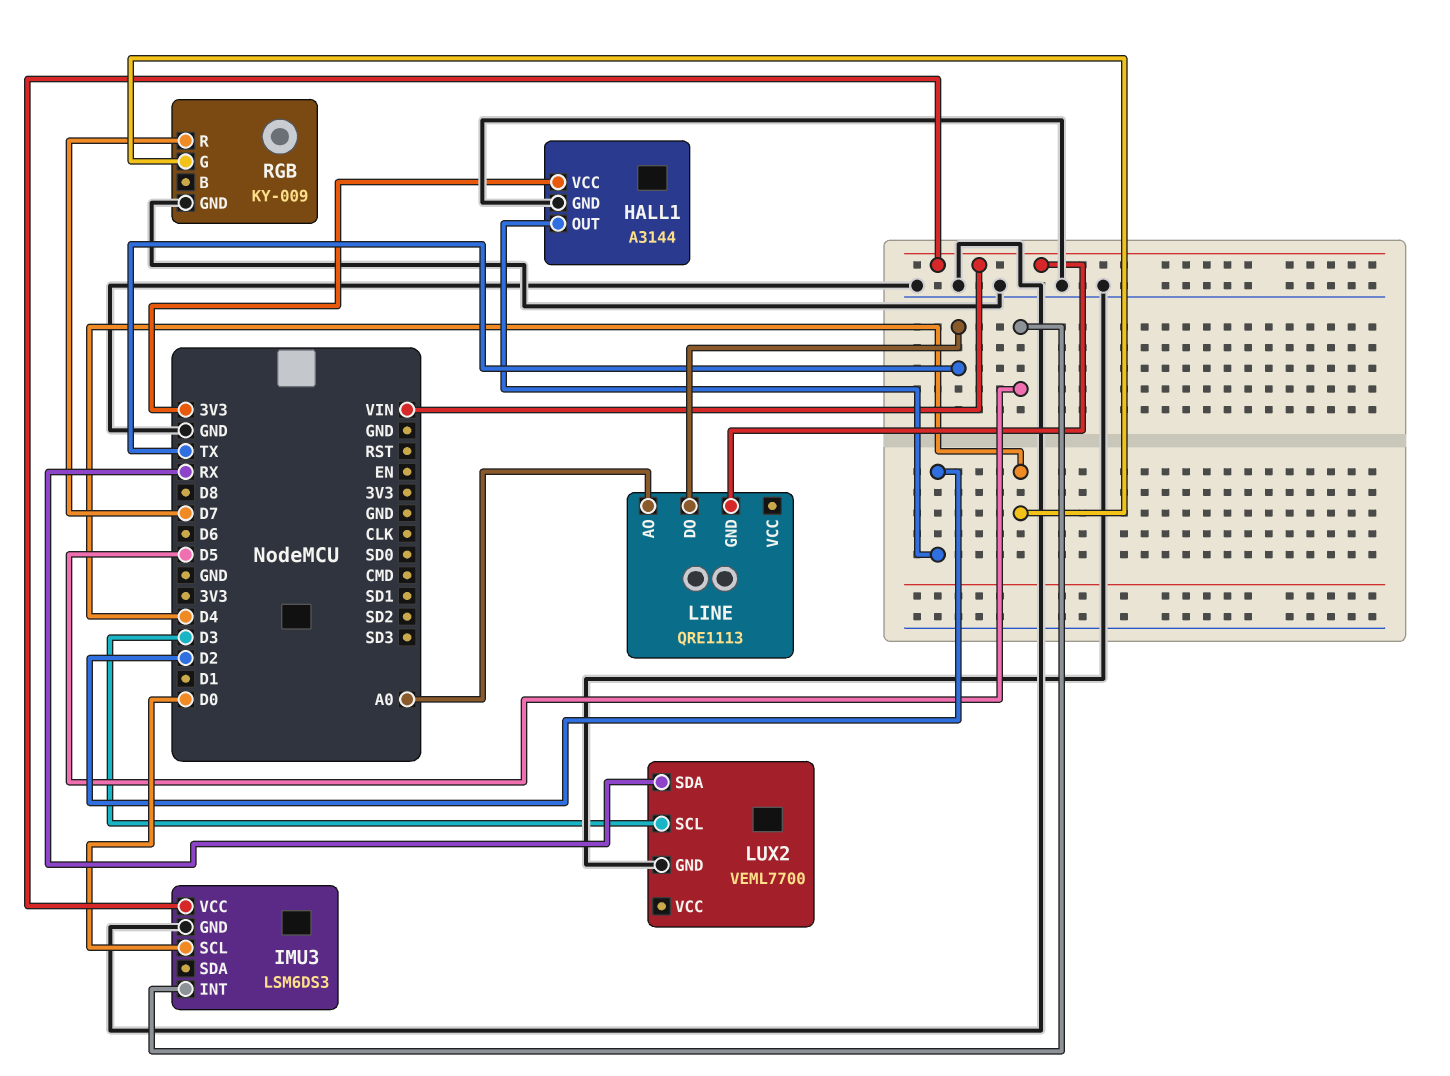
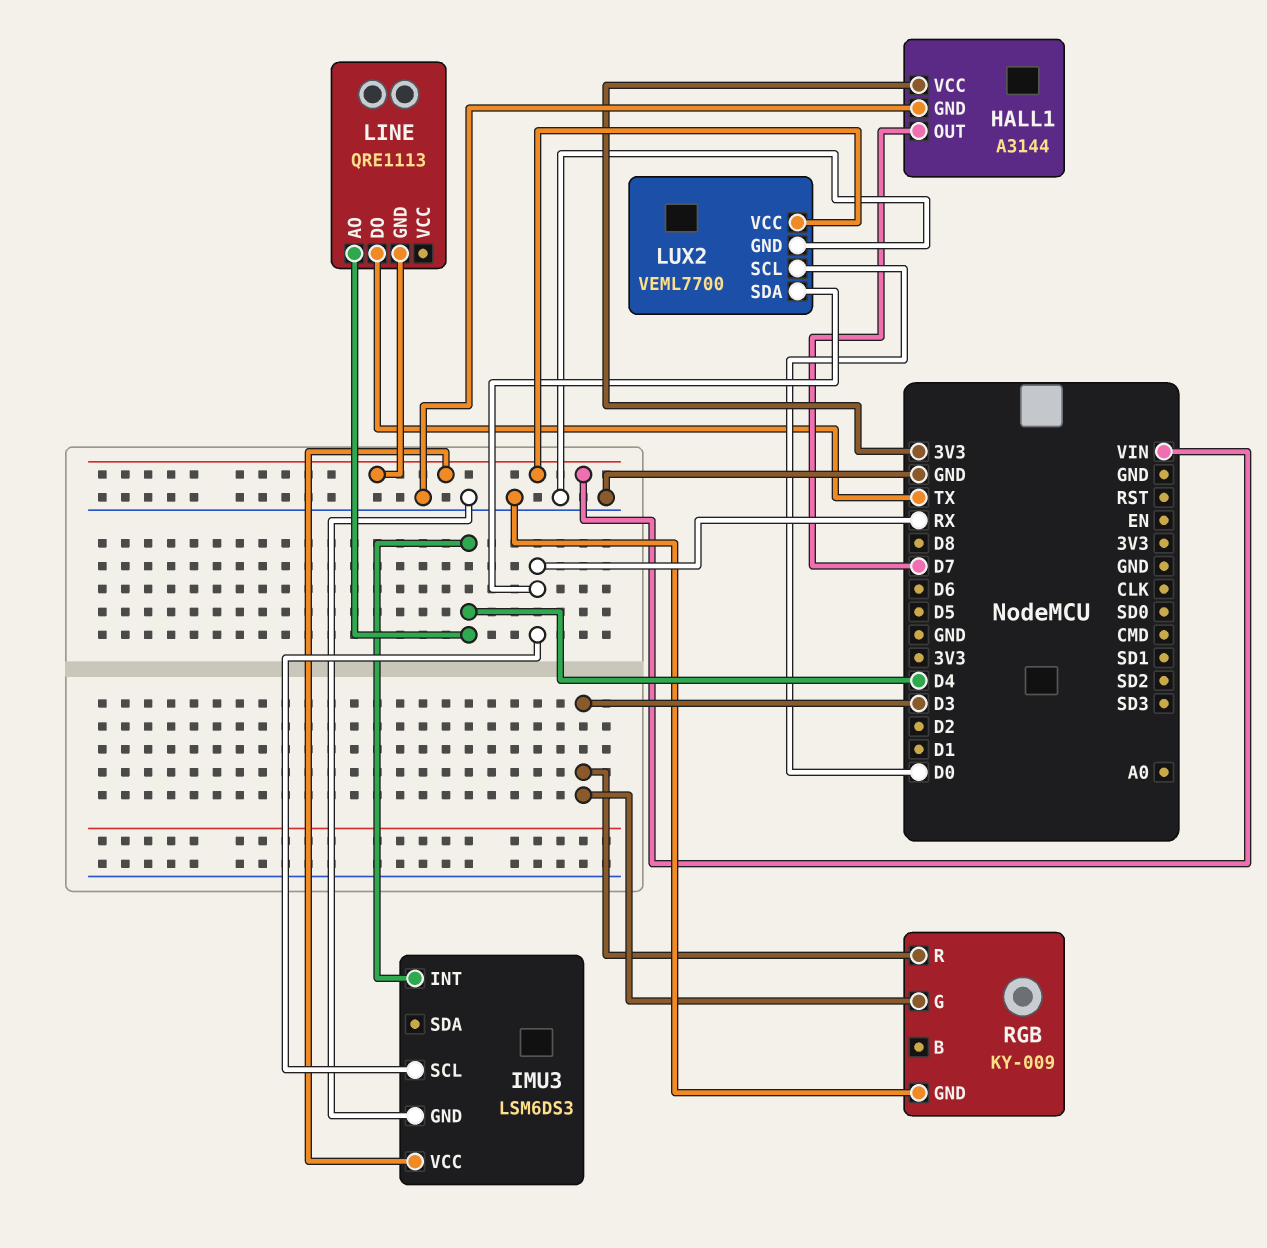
HALL1 pin OUT: D2 -> D7
IMU3 pin INT: D5 -> D4
IMU3 pin SCL: D0 -> RX
LINE pin AO: A0 -> D4
LUX2 pin SCL: D3 -> D0
LUX2 pin VCC: none -> VIN
RGB pin G: D4 -> D3
RGB pin R: D7 -> D3

